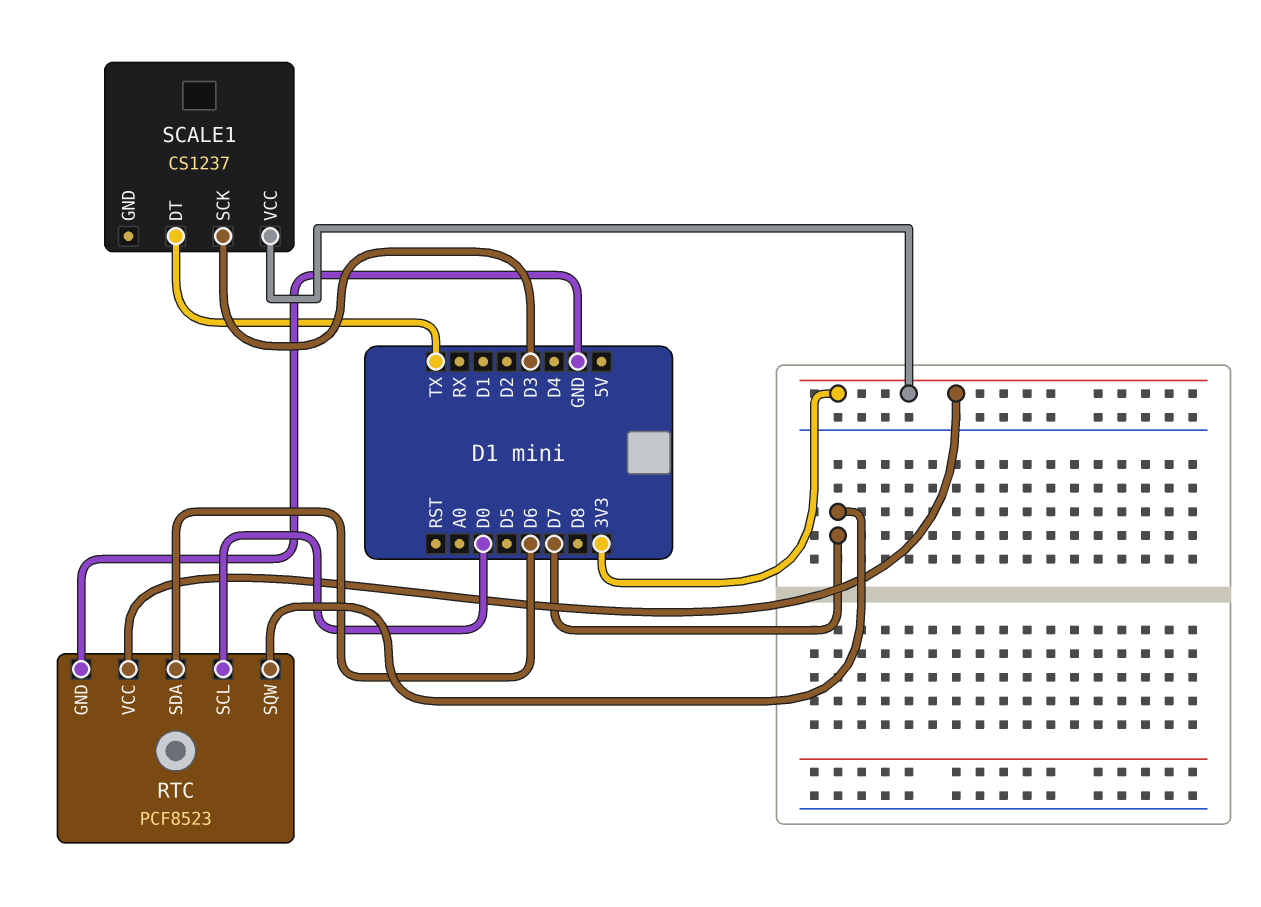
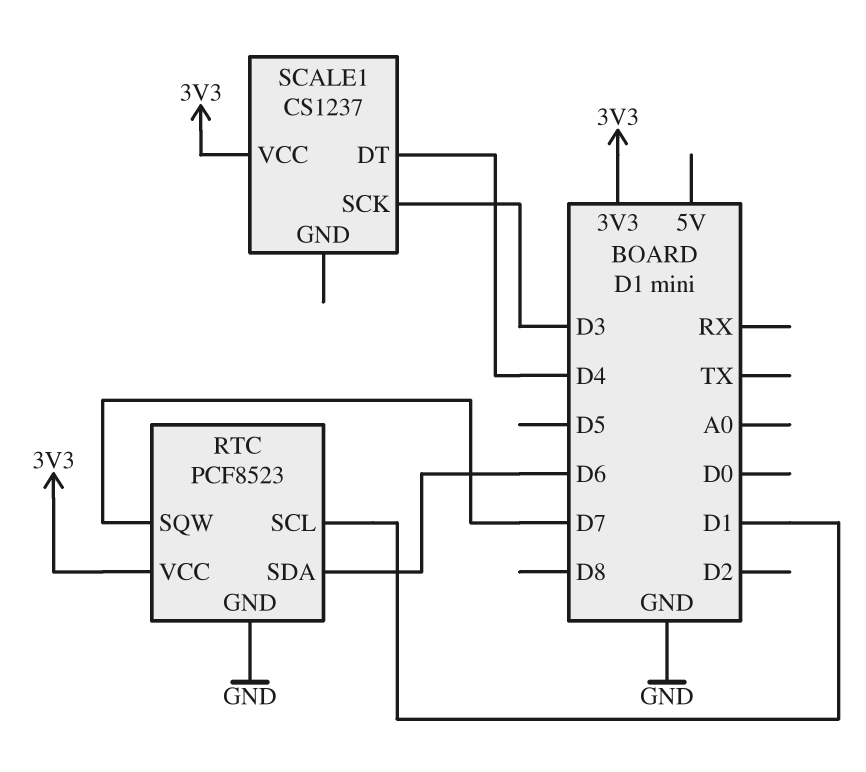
RTC pin SCL: D0 -> D1
SCALE1 pin DT: TX -> D4

